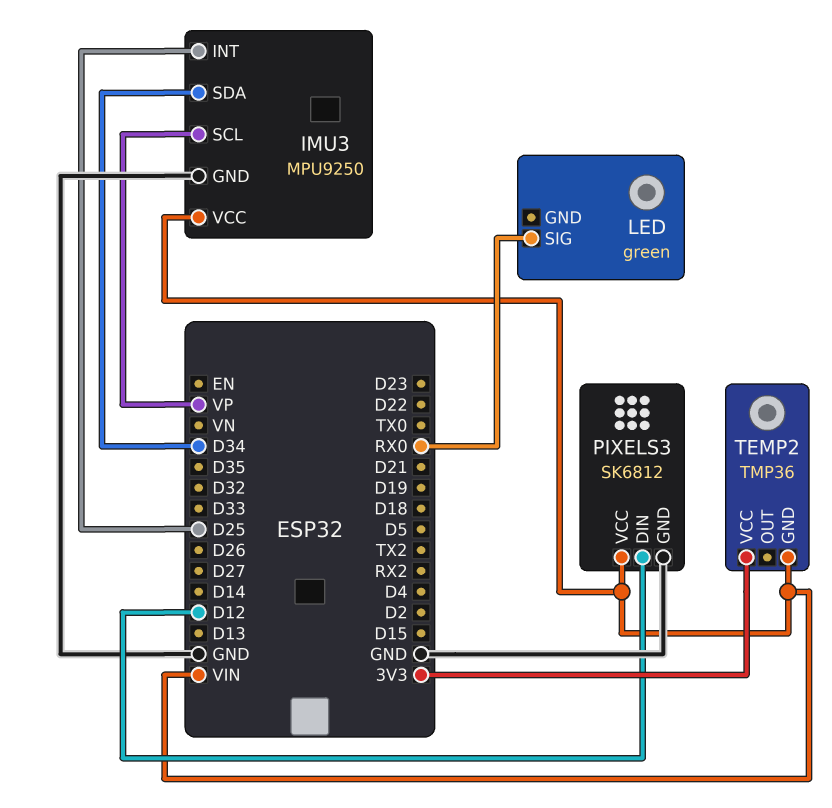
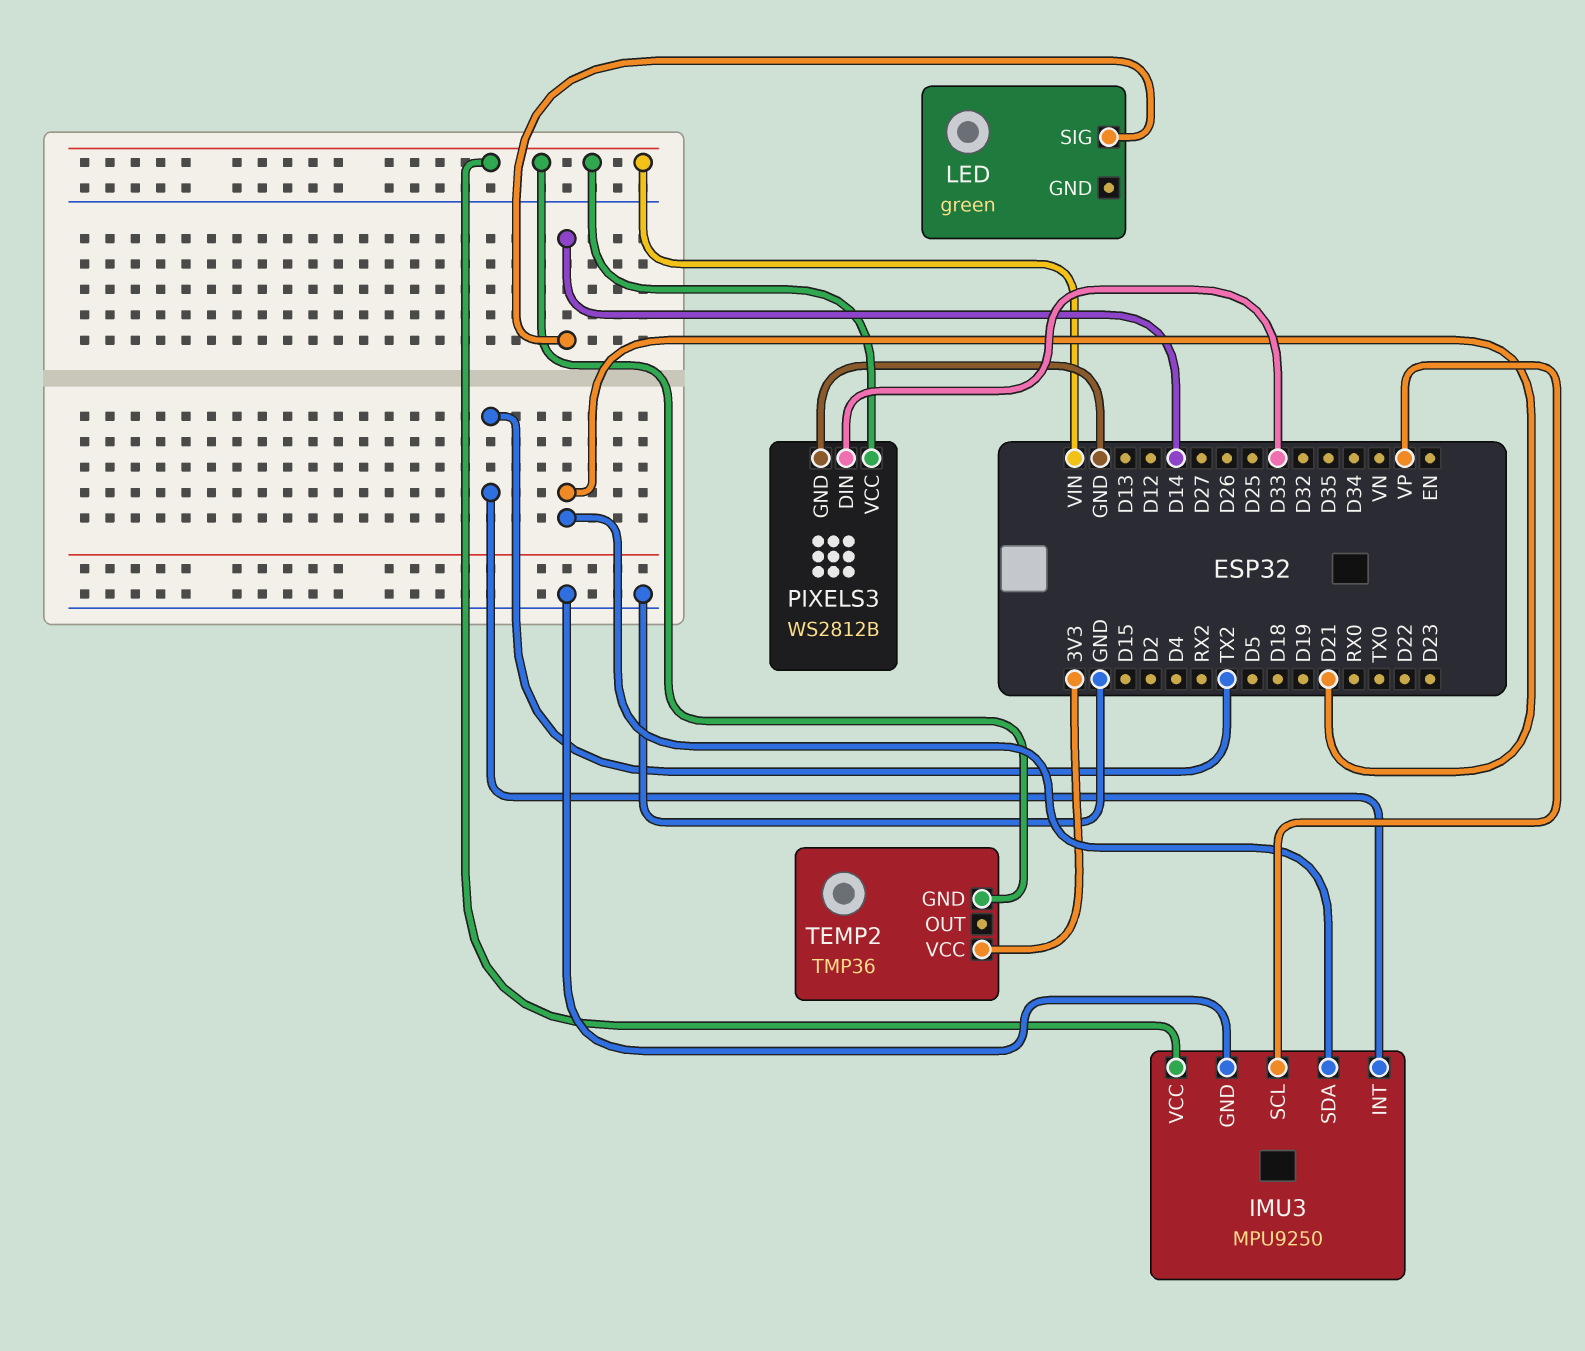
IMU3 pin INT: D25 -> TX2
IMU3 pin SDA: D34 -> D21
LED pin SIG: RX0 -> D14
PIXELS3: SK6812 -> WS2812B
PIXELS3 pin DIN: D12 -> D33

